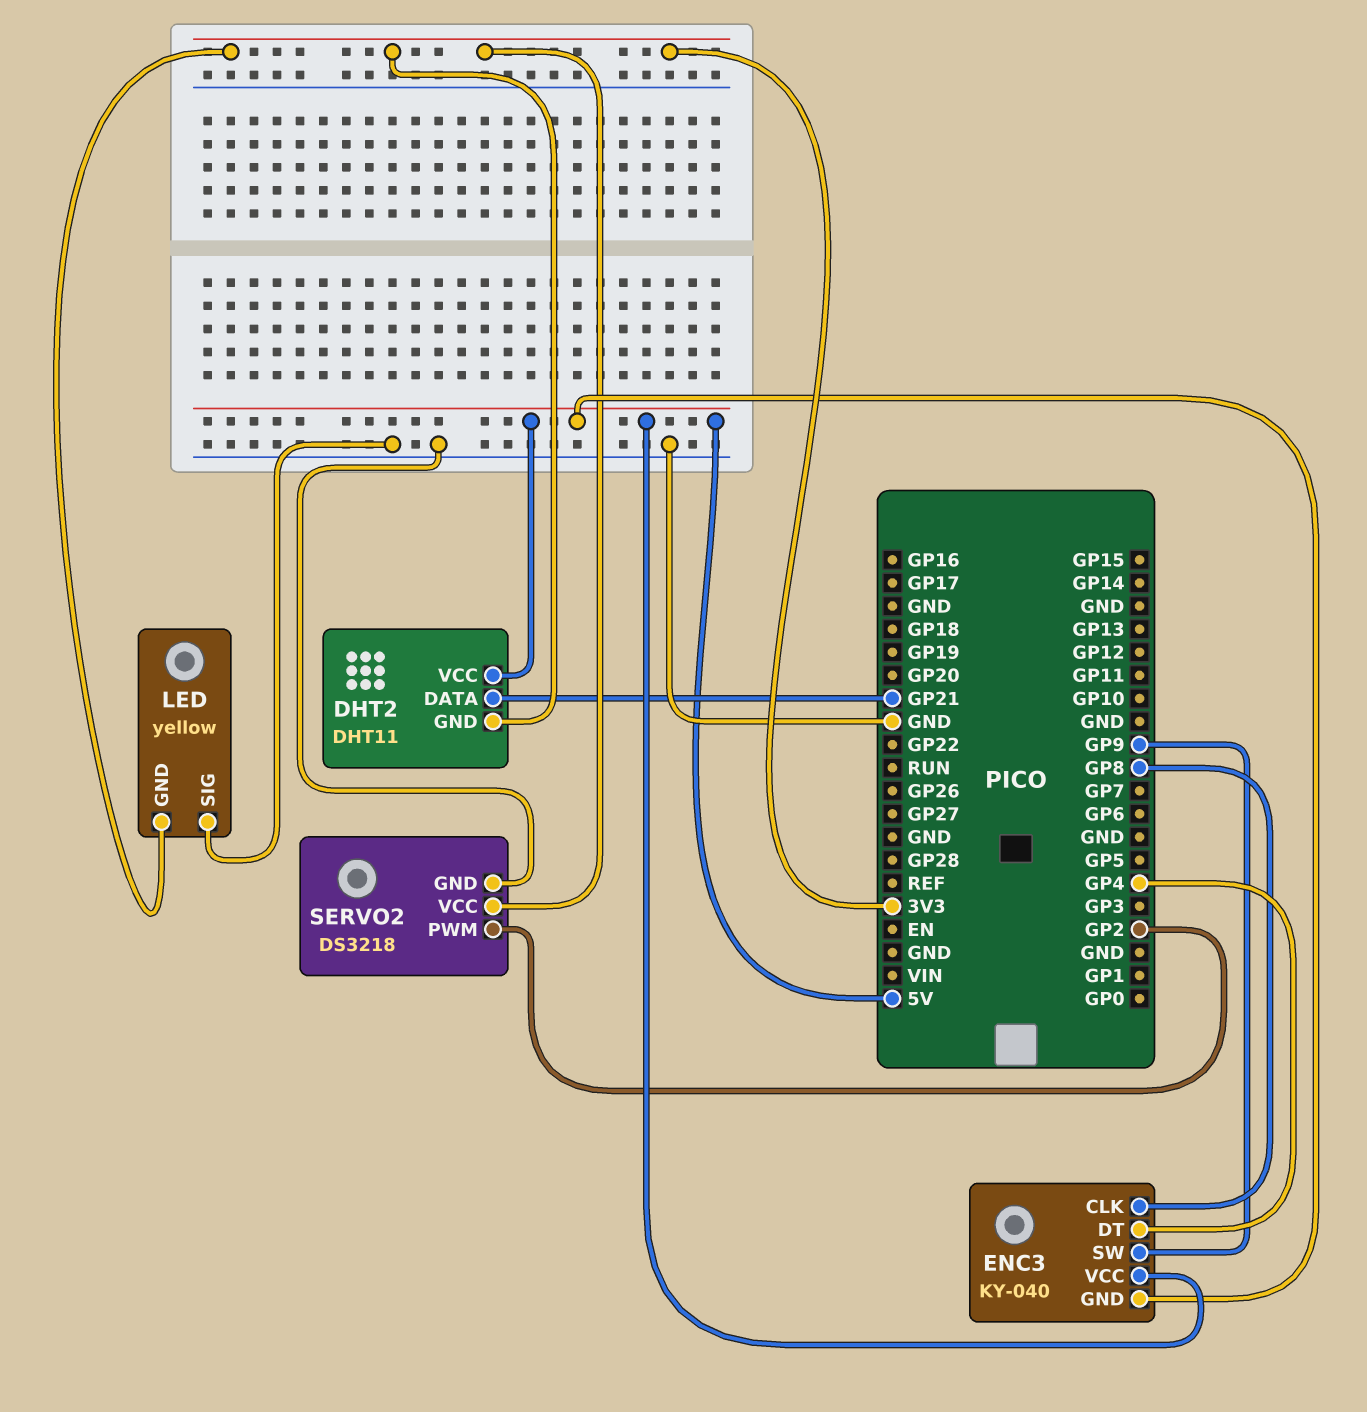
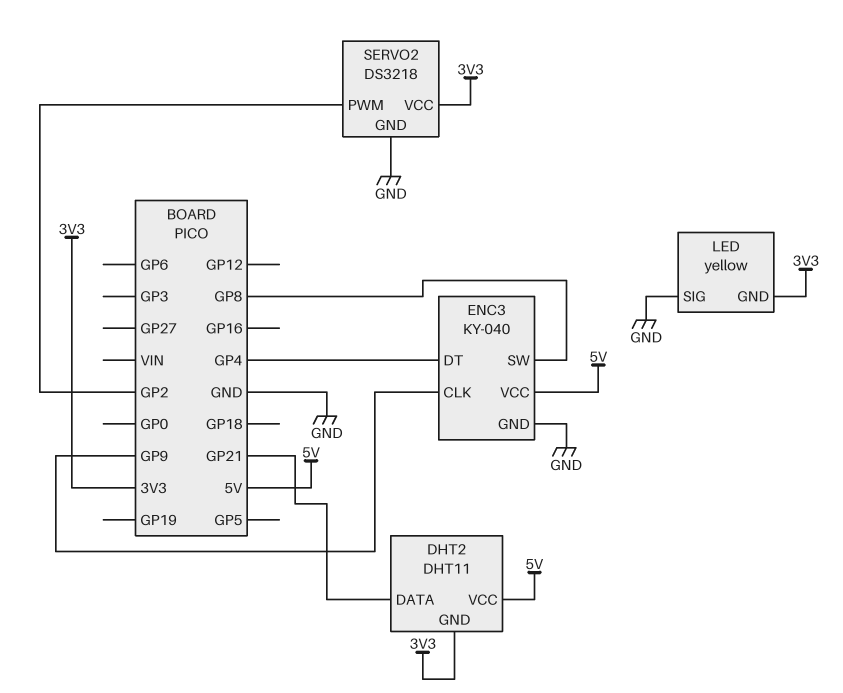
ENC3 pin CLK: GP8 -> GP9
ENC3 pin GND: 5V -> GND
ENC3 pin SW: GP9 -> GP8

